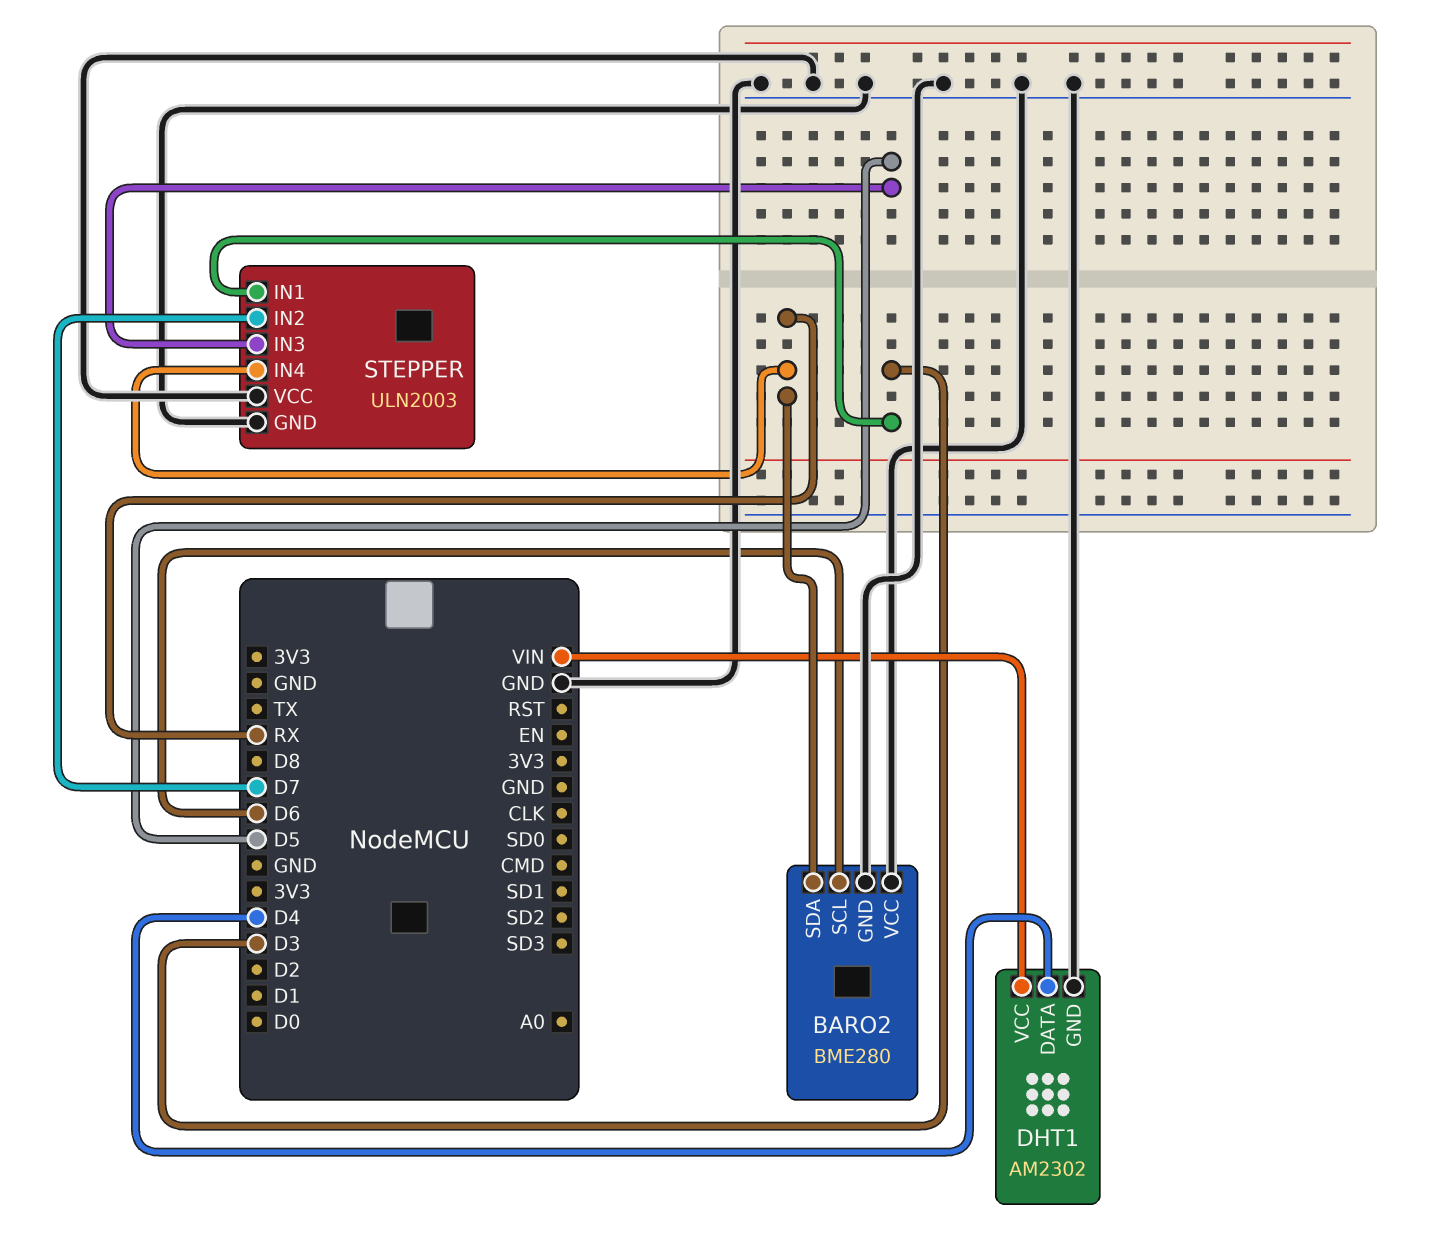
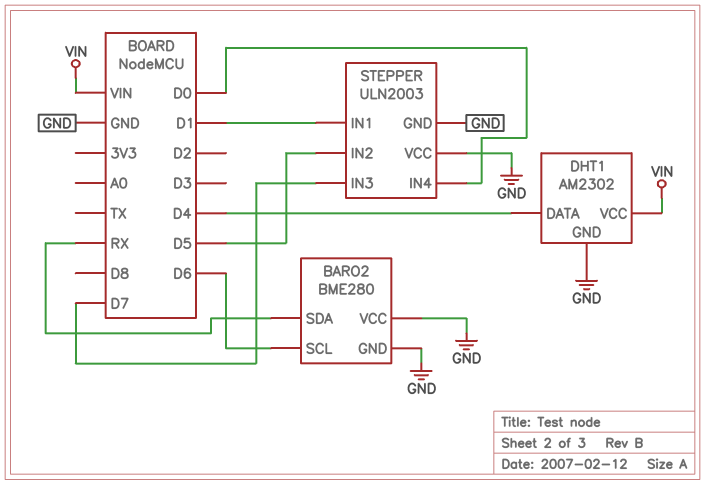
STEPPER pin IN1: D3 -> D1
STEPPER pin IN2: D7 -> D5
STEPPER pin IN3: D5 -> D7
STEPPER pin IN4: RX -> D0

